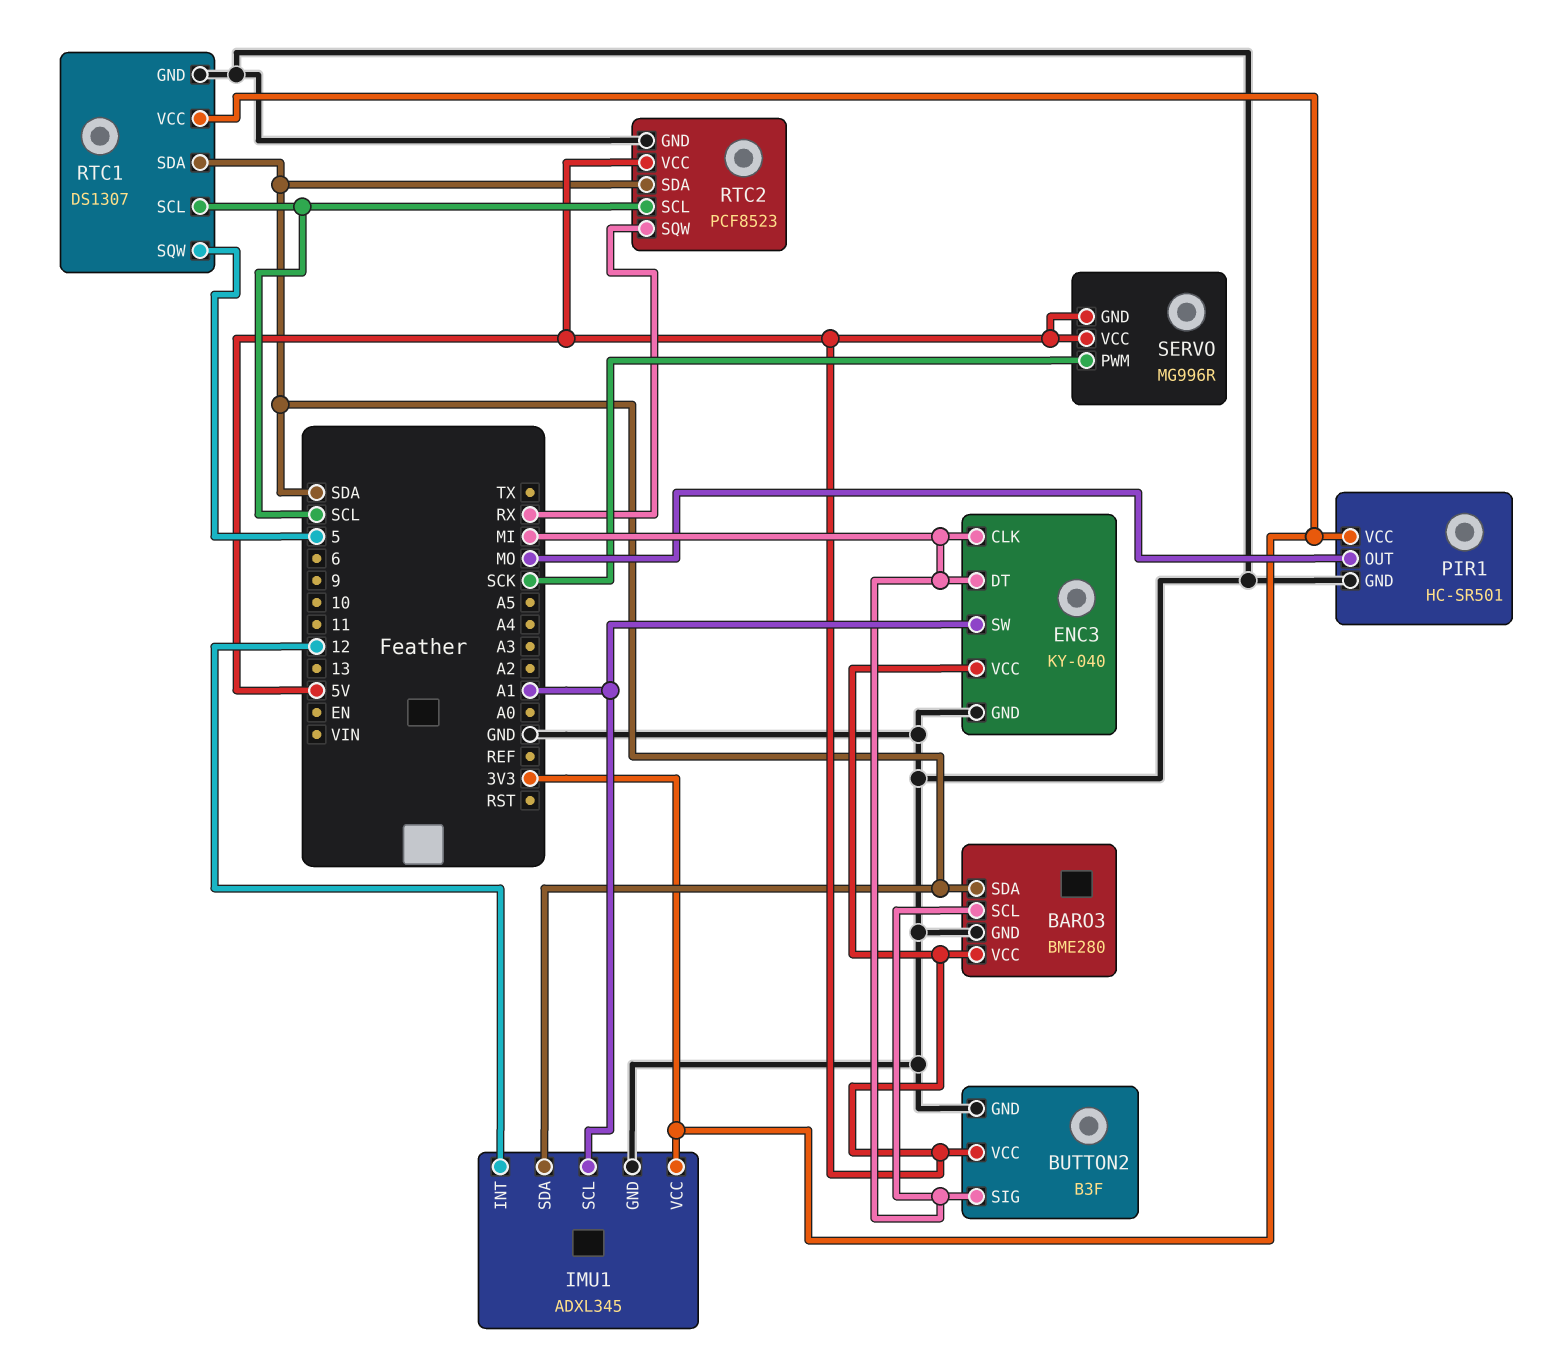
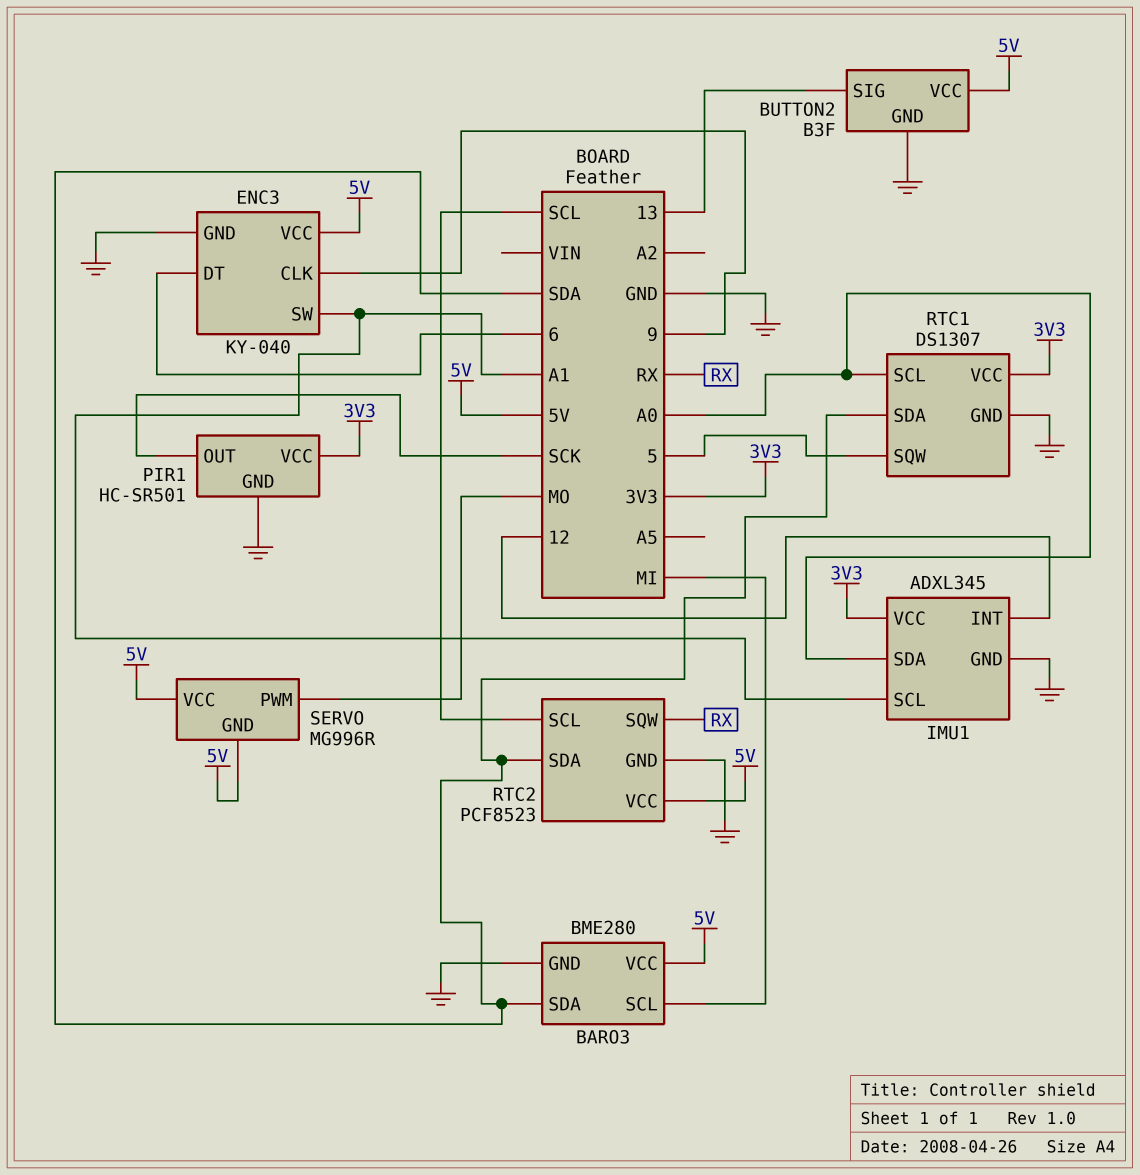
BUTTON2 pin SIG: MI -> 13
ENC3 pin CLK: MI -> 9
ENC3 pin DT: MI -> 6
IMU1 pin SDA: SDA -> A0
PIR1 pin OUT: MO -> SCK
RTC1 pin SCL: SCL -> A0
SERVO pin PWM: SCK -> MO

